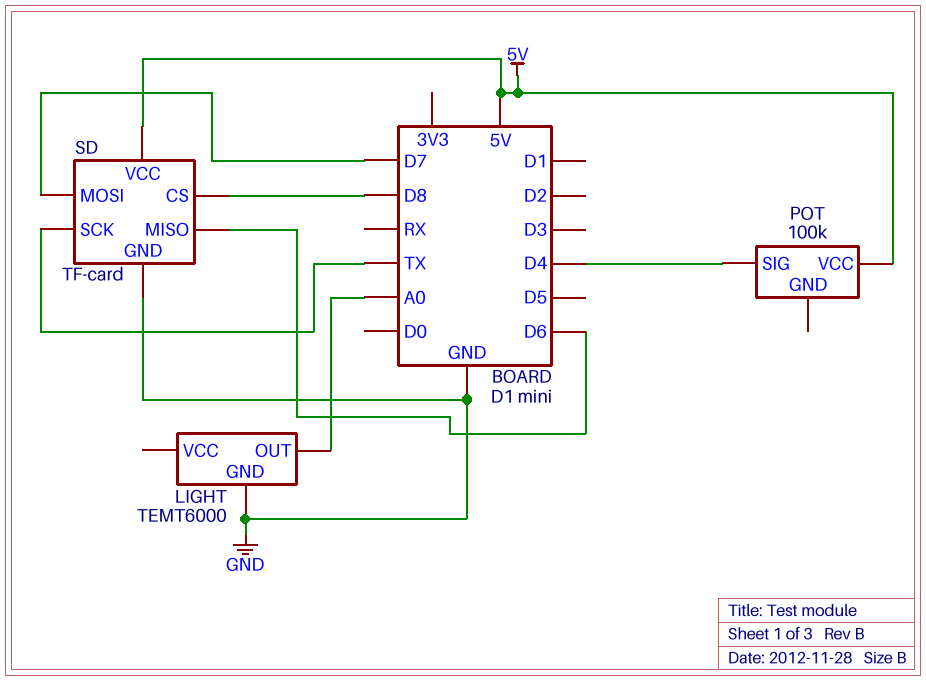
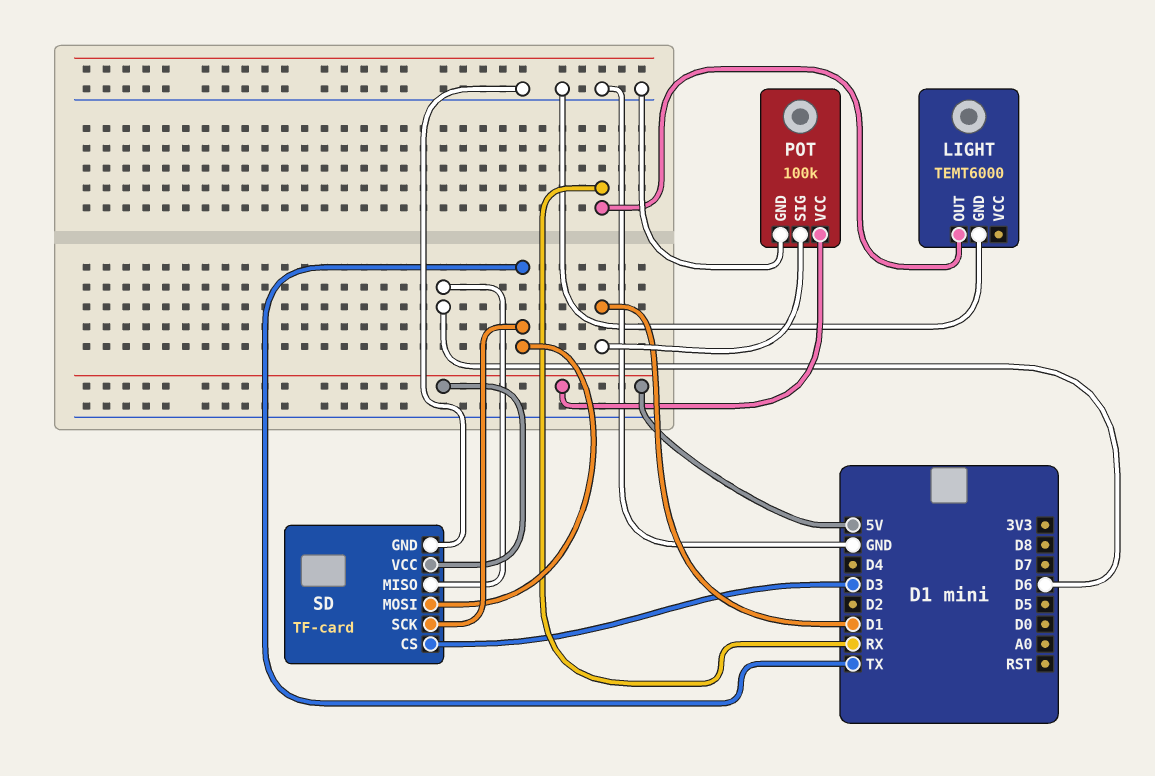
LIGHT pin OUT: A0 -> RX
POT pin GND: none -> GND
POT pin SIG: D4 -> D1
SD pin CS: D8 -> D3
SD pin MOSI: D7 -> TX

